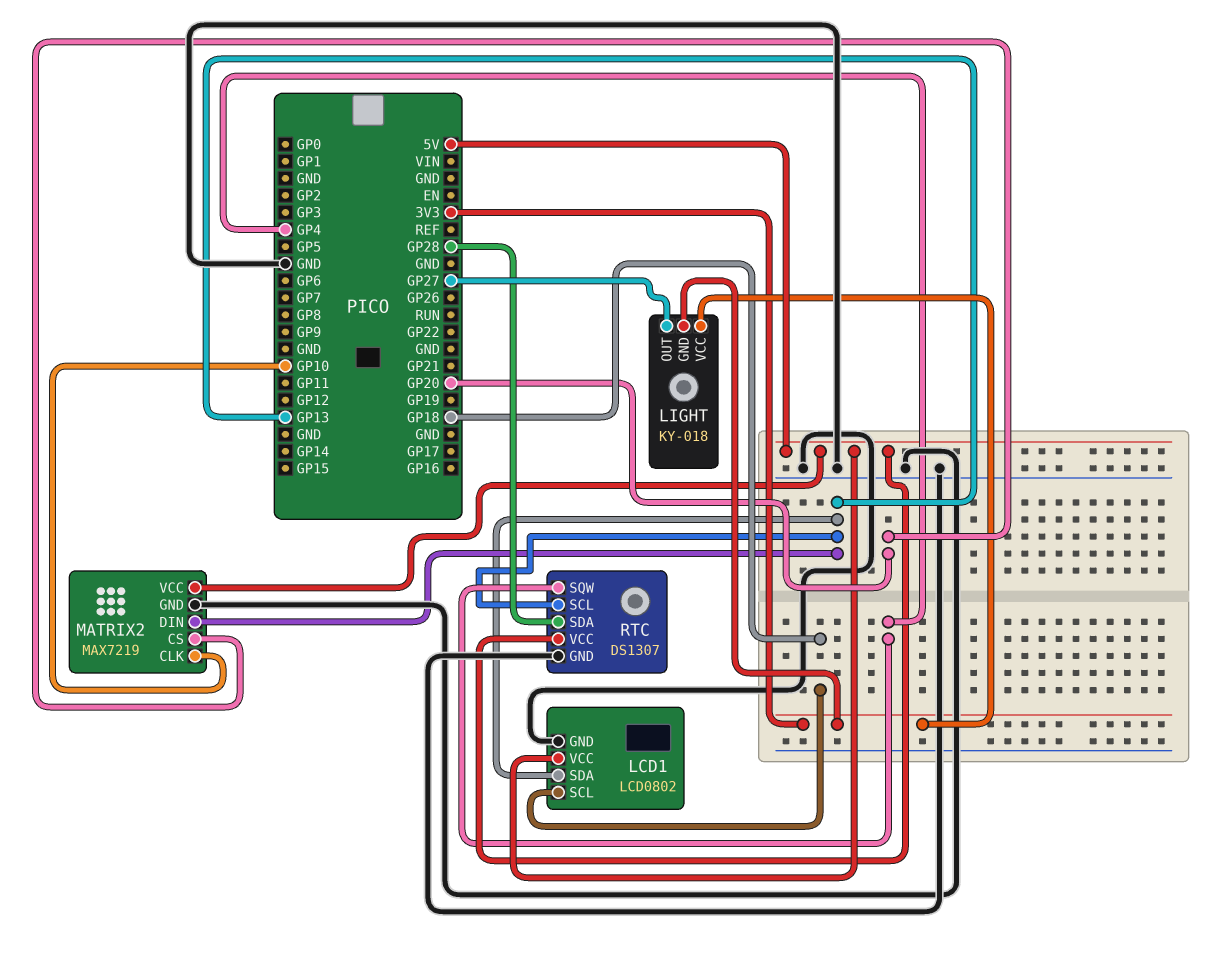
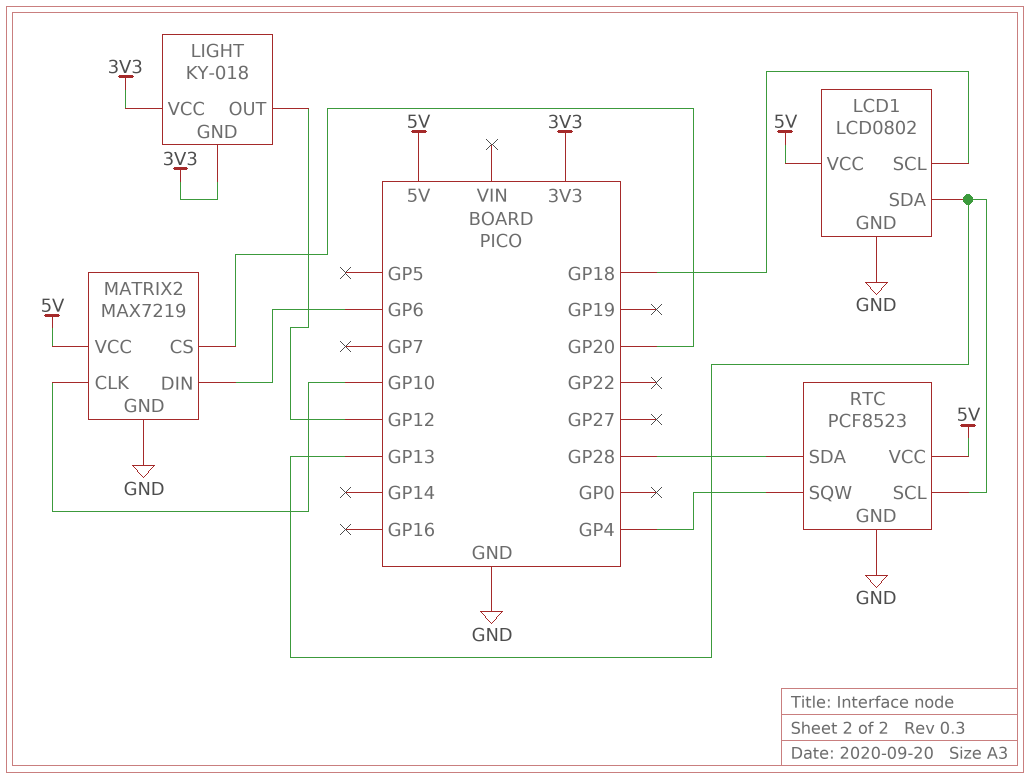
LIGHT pin OUT: GP27 -> GP12
MATRIX2 pin DIN: GP13 -> GP6
RTC: DS1307 -> PCF8523

